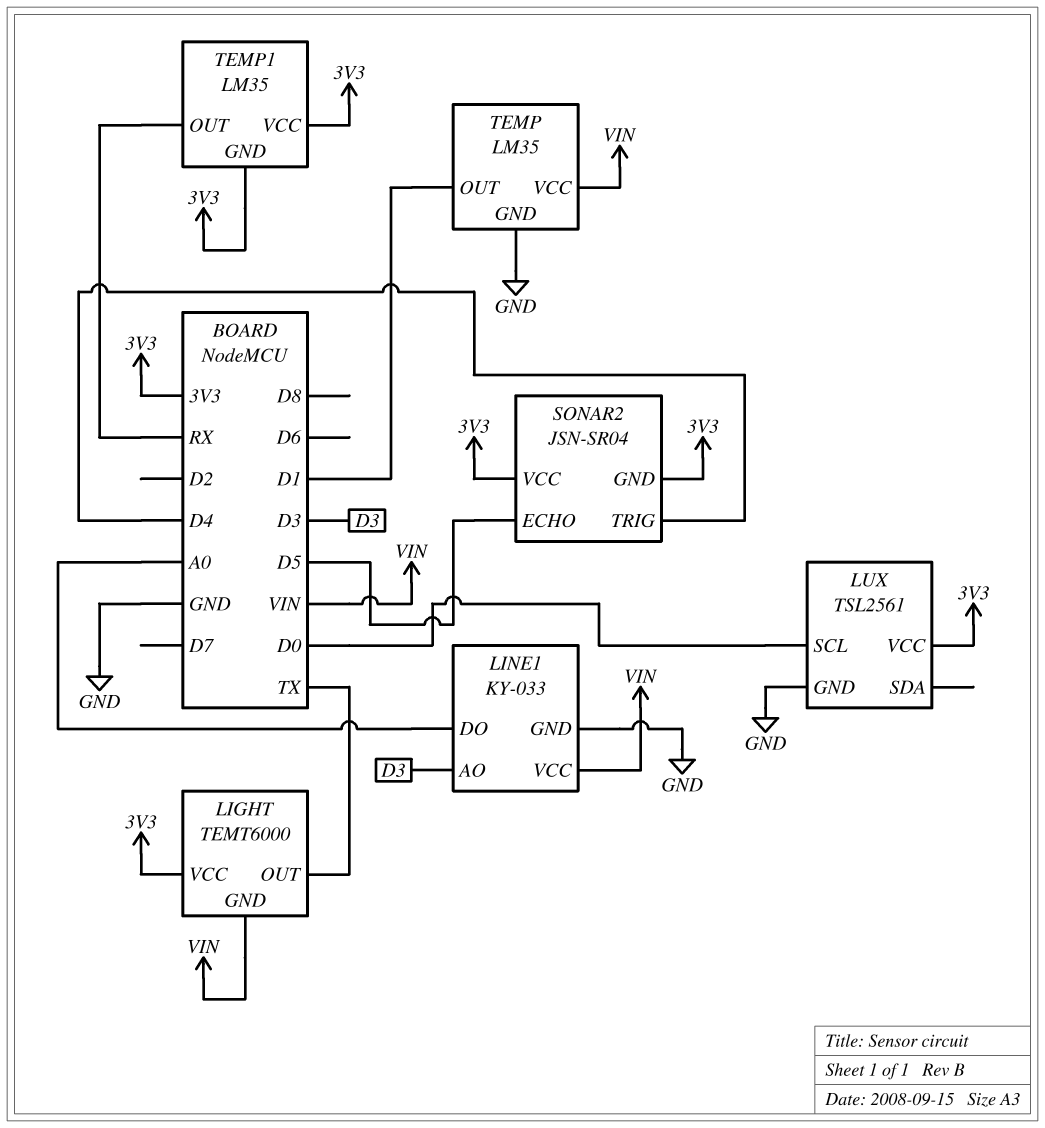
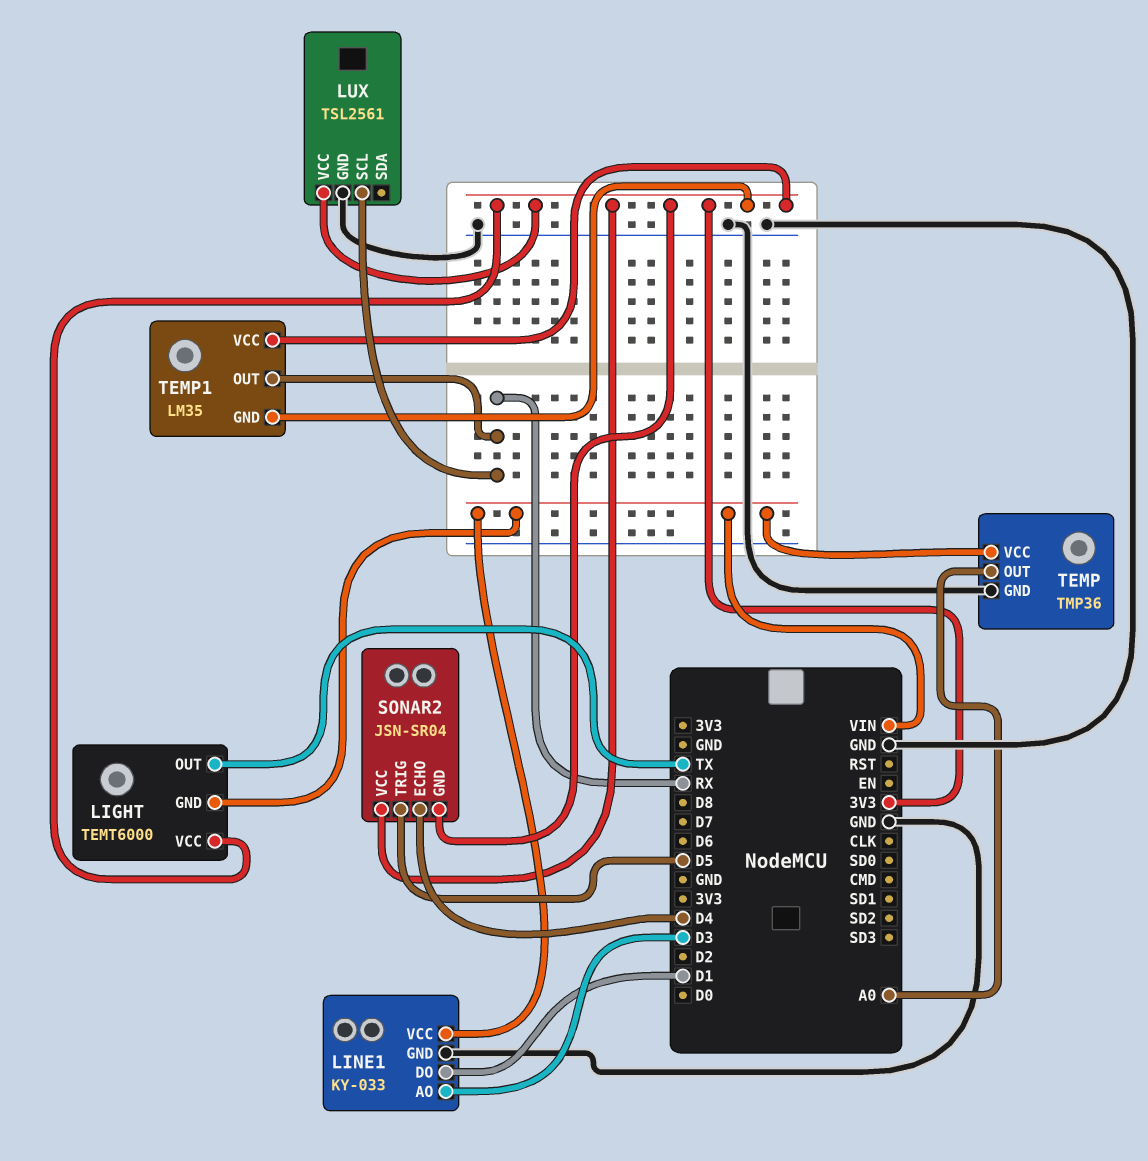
LINE1 pin DO: A0 -> D1
LUX pin SCL: D0 -> RX
SONAR2 pin ECHO: D5 -> D4
SONAR2 pin TRIG: D4 -> D5
TEMP: LM35 -> TMP36
TEMP pin OUT: D1 -> A0

